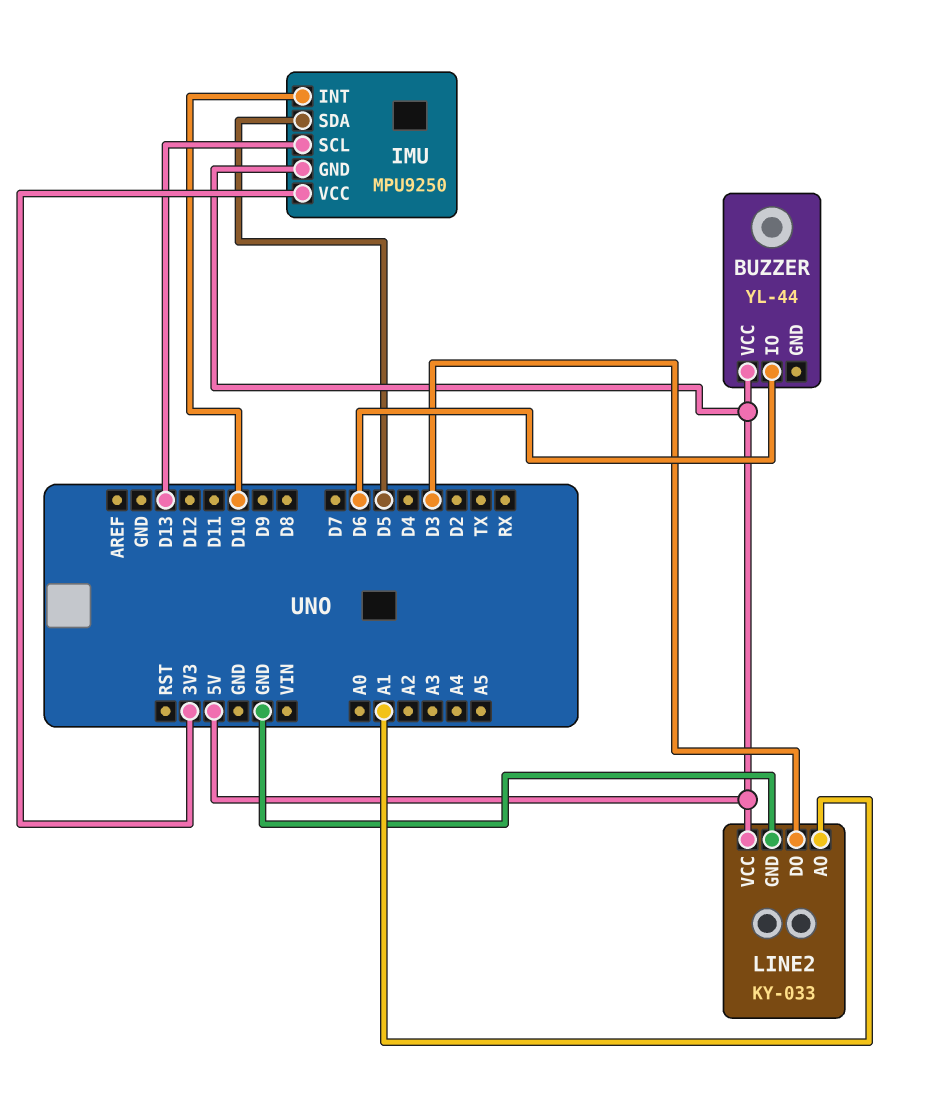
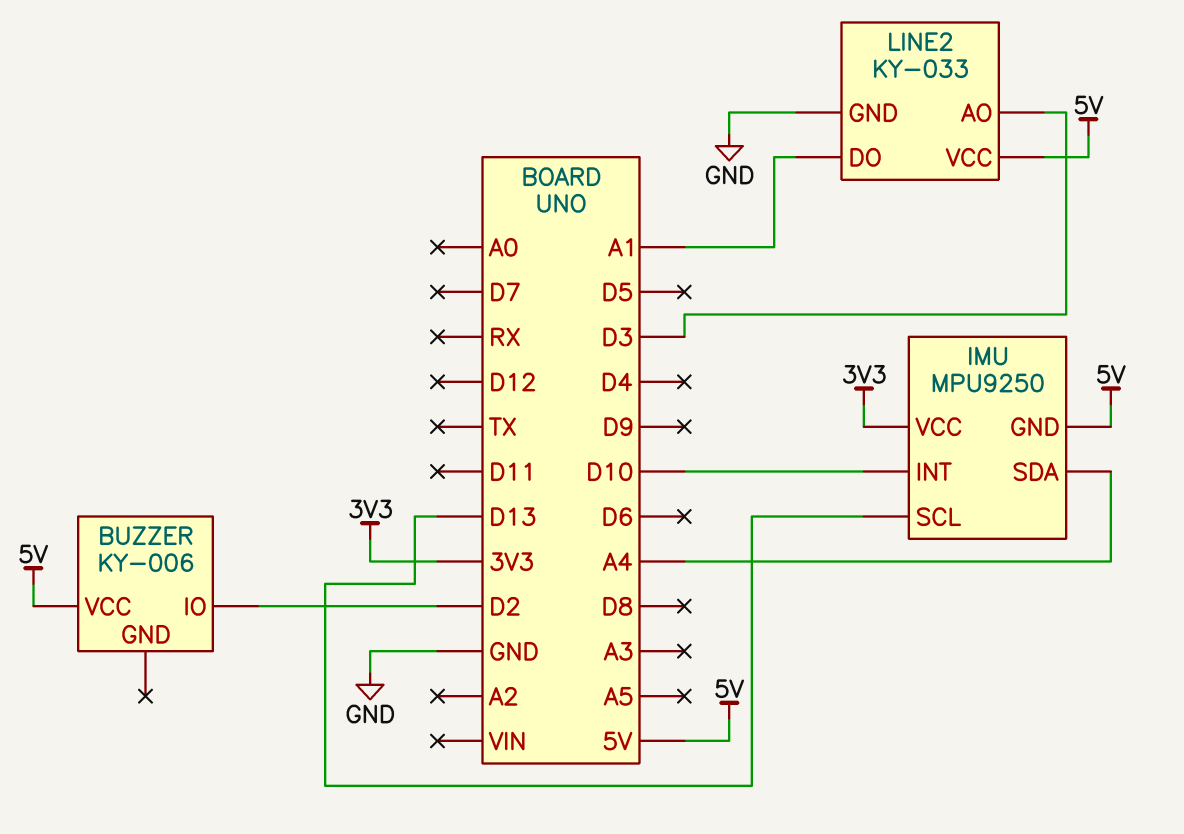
BUZZER: YL-44 -> KY-006
BUZZER pin IO: D6 -> D2
IMU pin SDA: D5 -> A4
LINE2 pin AO: A1 -> D3
LINE2 pin DO: D3 -> A1

